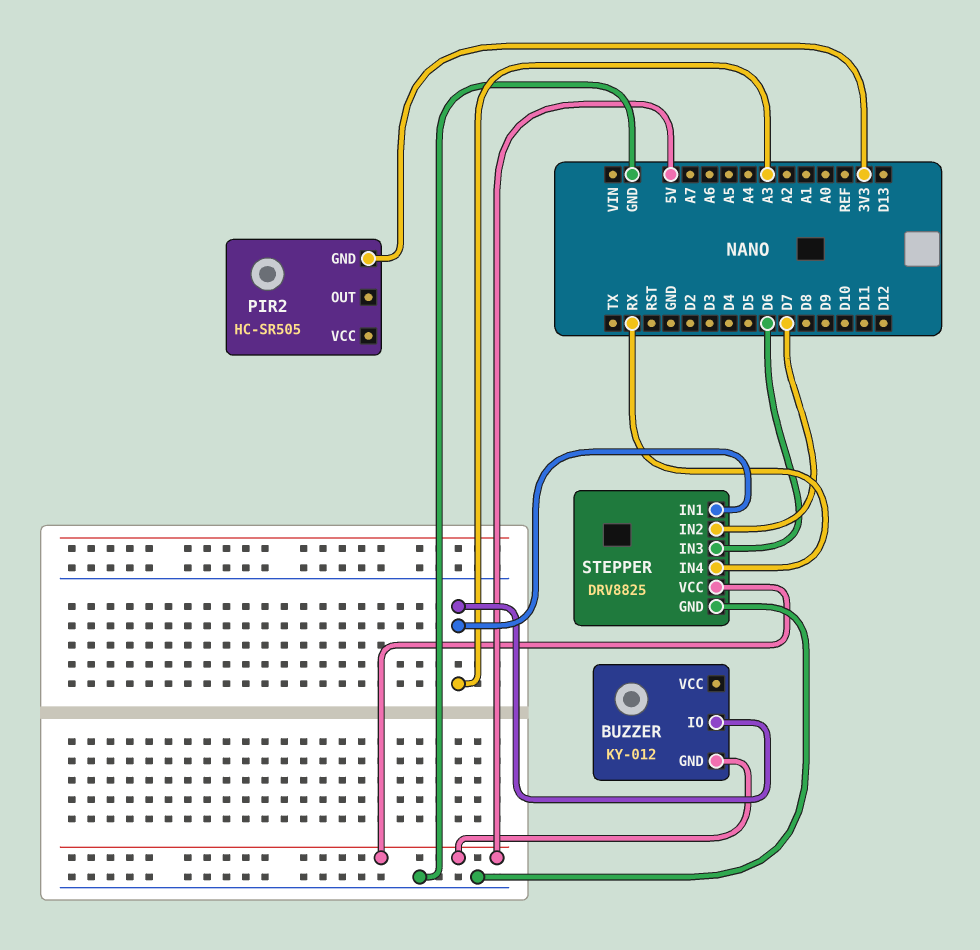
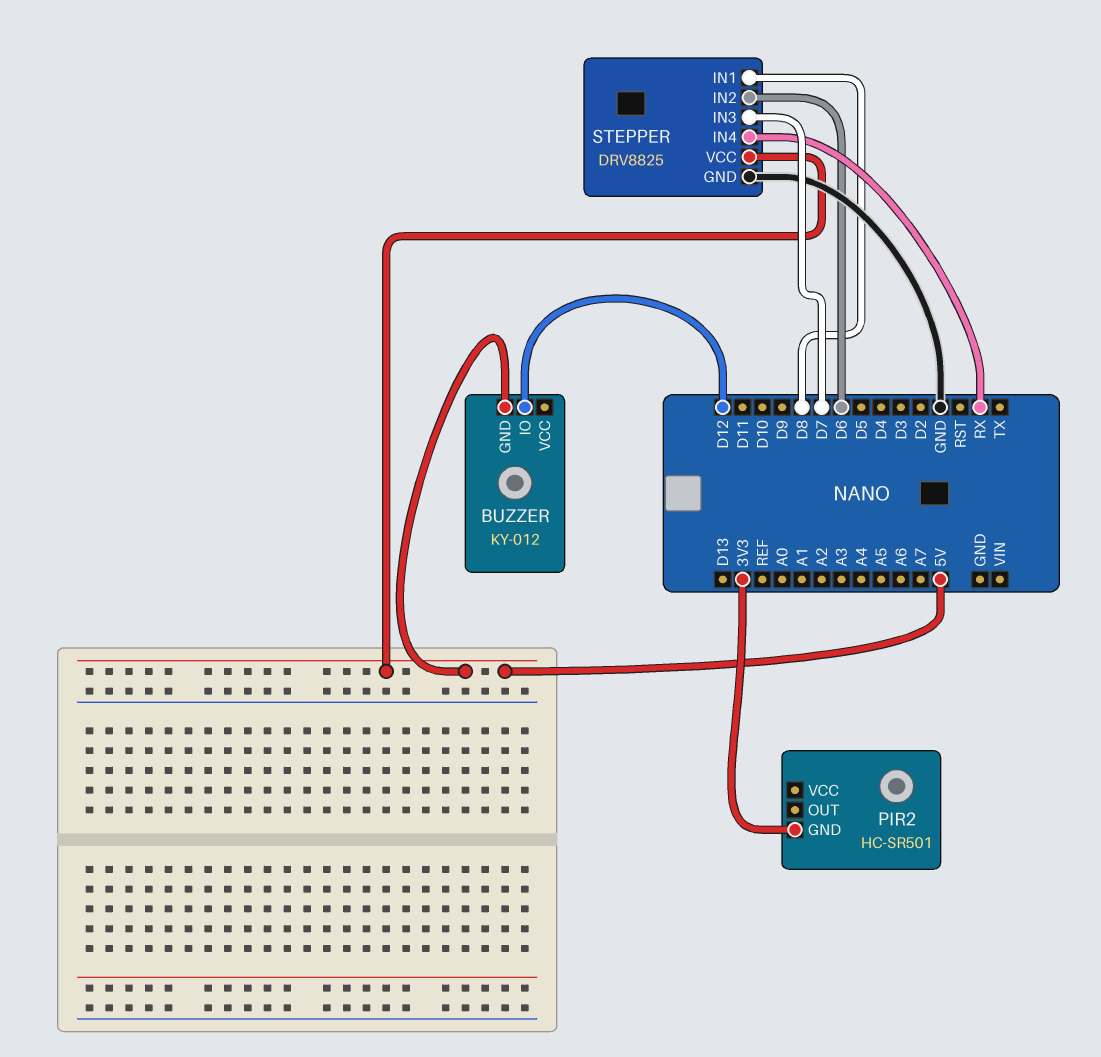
BUZZER pin IO: A3 -> D12
PIR2: HC-SR505 -> HC-SR501
STEPPER pin IN1: A3 -> D8
STEPPER pin IN2: D7 -> D6
STEPPER pin IN3: D6 -> D7

